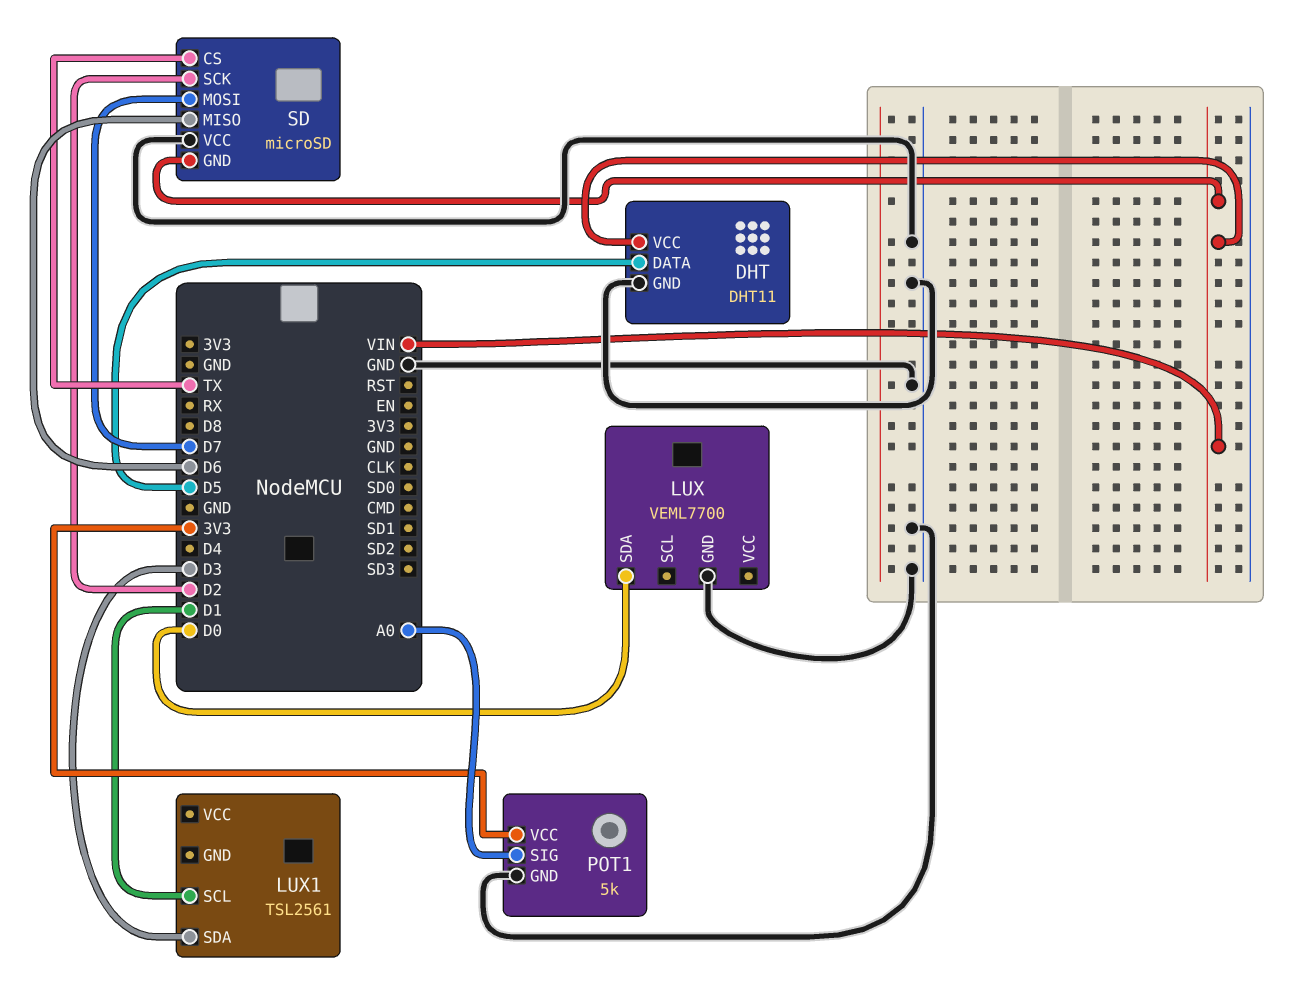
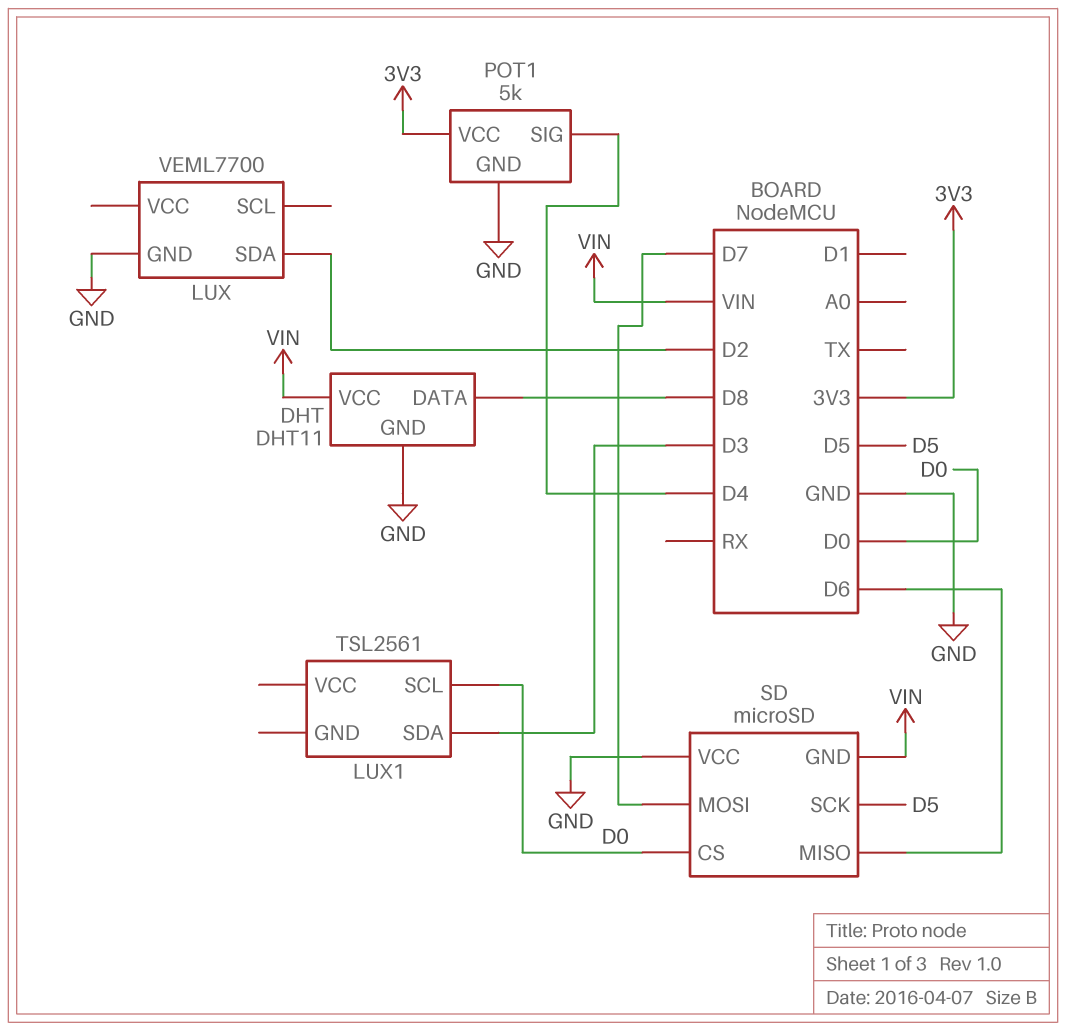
DHT pin DATA: D5 -> D8
LUX pin SDA: D0 -> D2
LUX1 pin SCL: D1 -> D0
POT1 pin SIG: A0 -> D4
SD pin CS: TX -> D0
SD pin SCK: D2 -> D5

